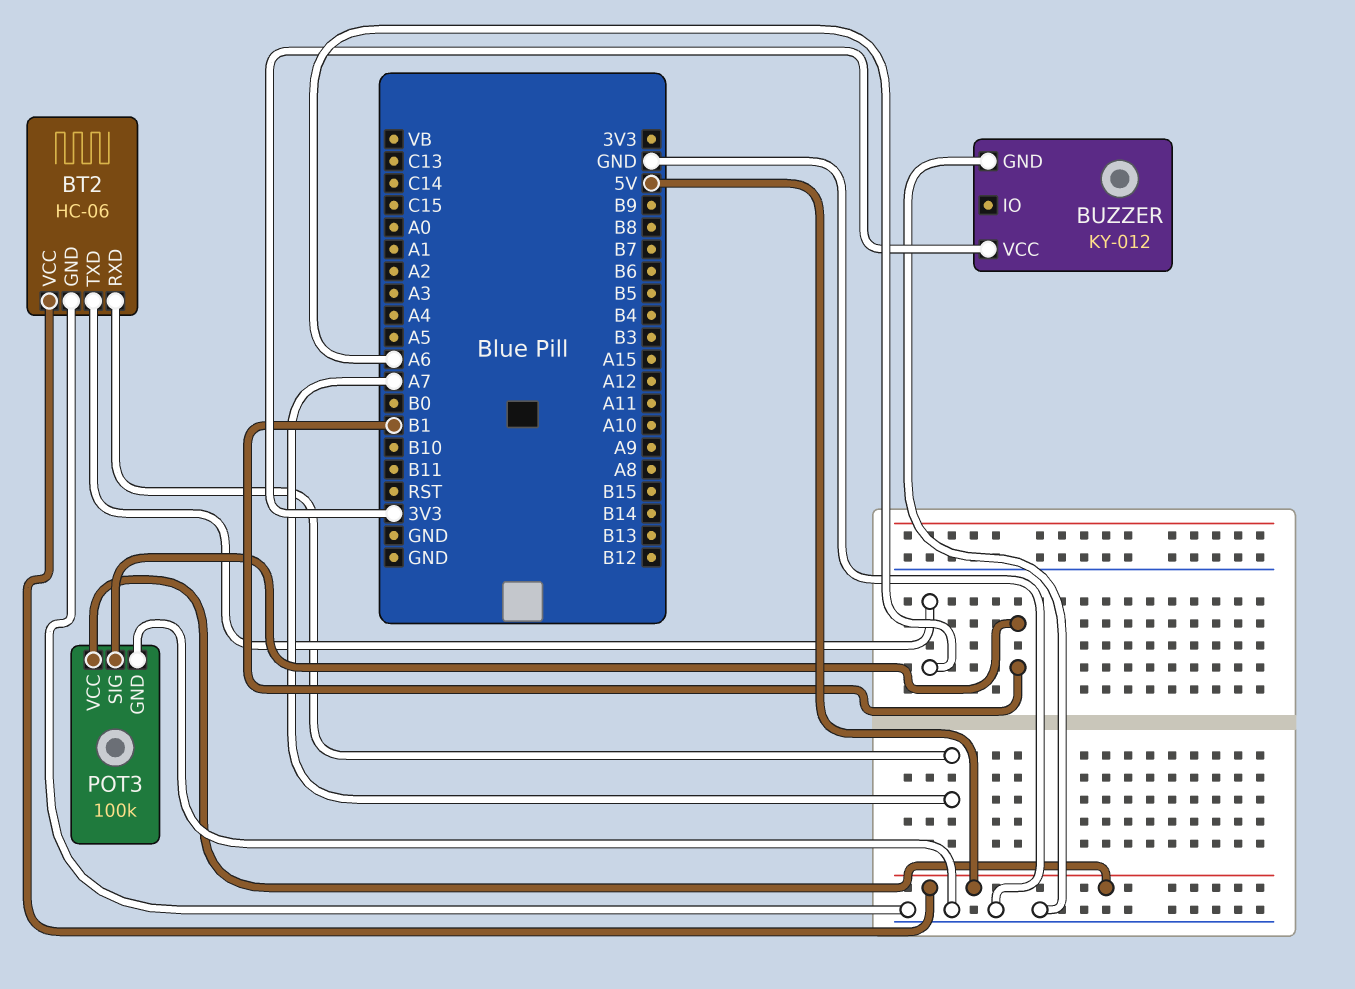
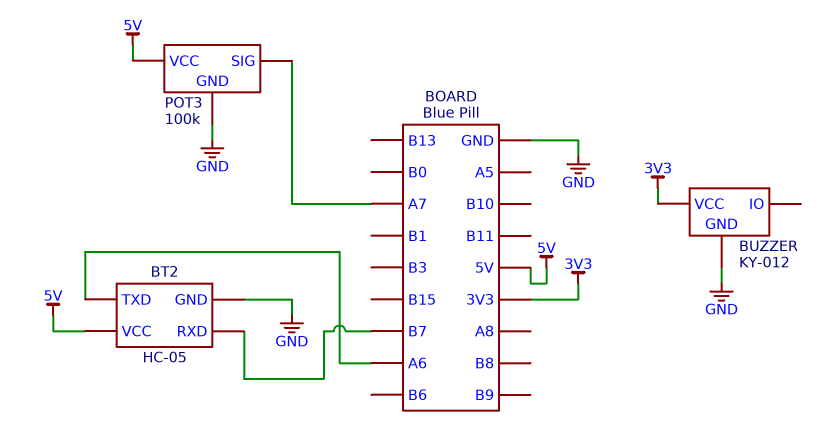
BT2: HC-06 -> HC-05
BT2 pin RXD: A7 -> B7
POT3 pin SIG: B1 -> A7

